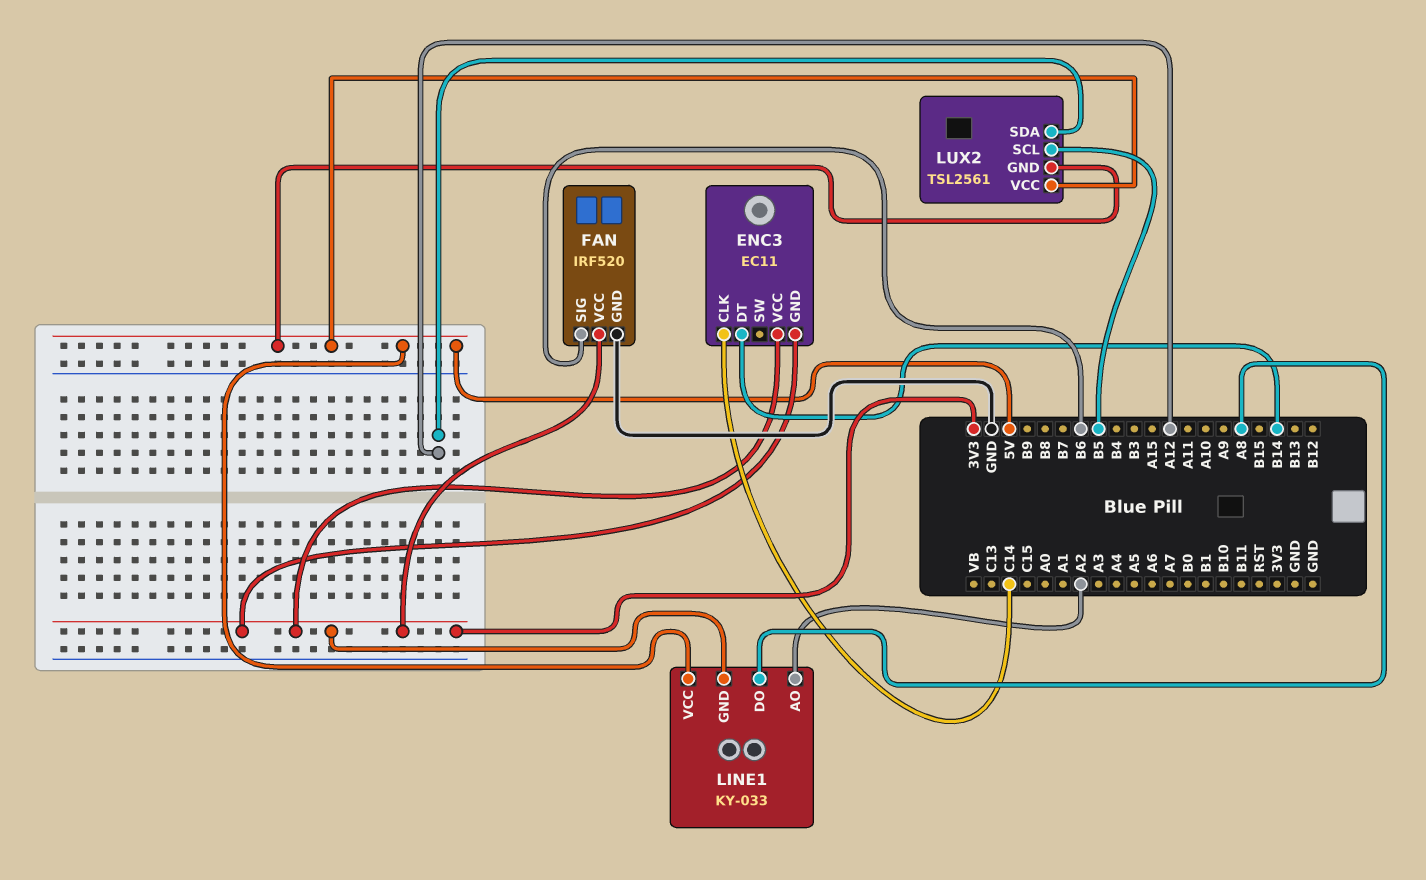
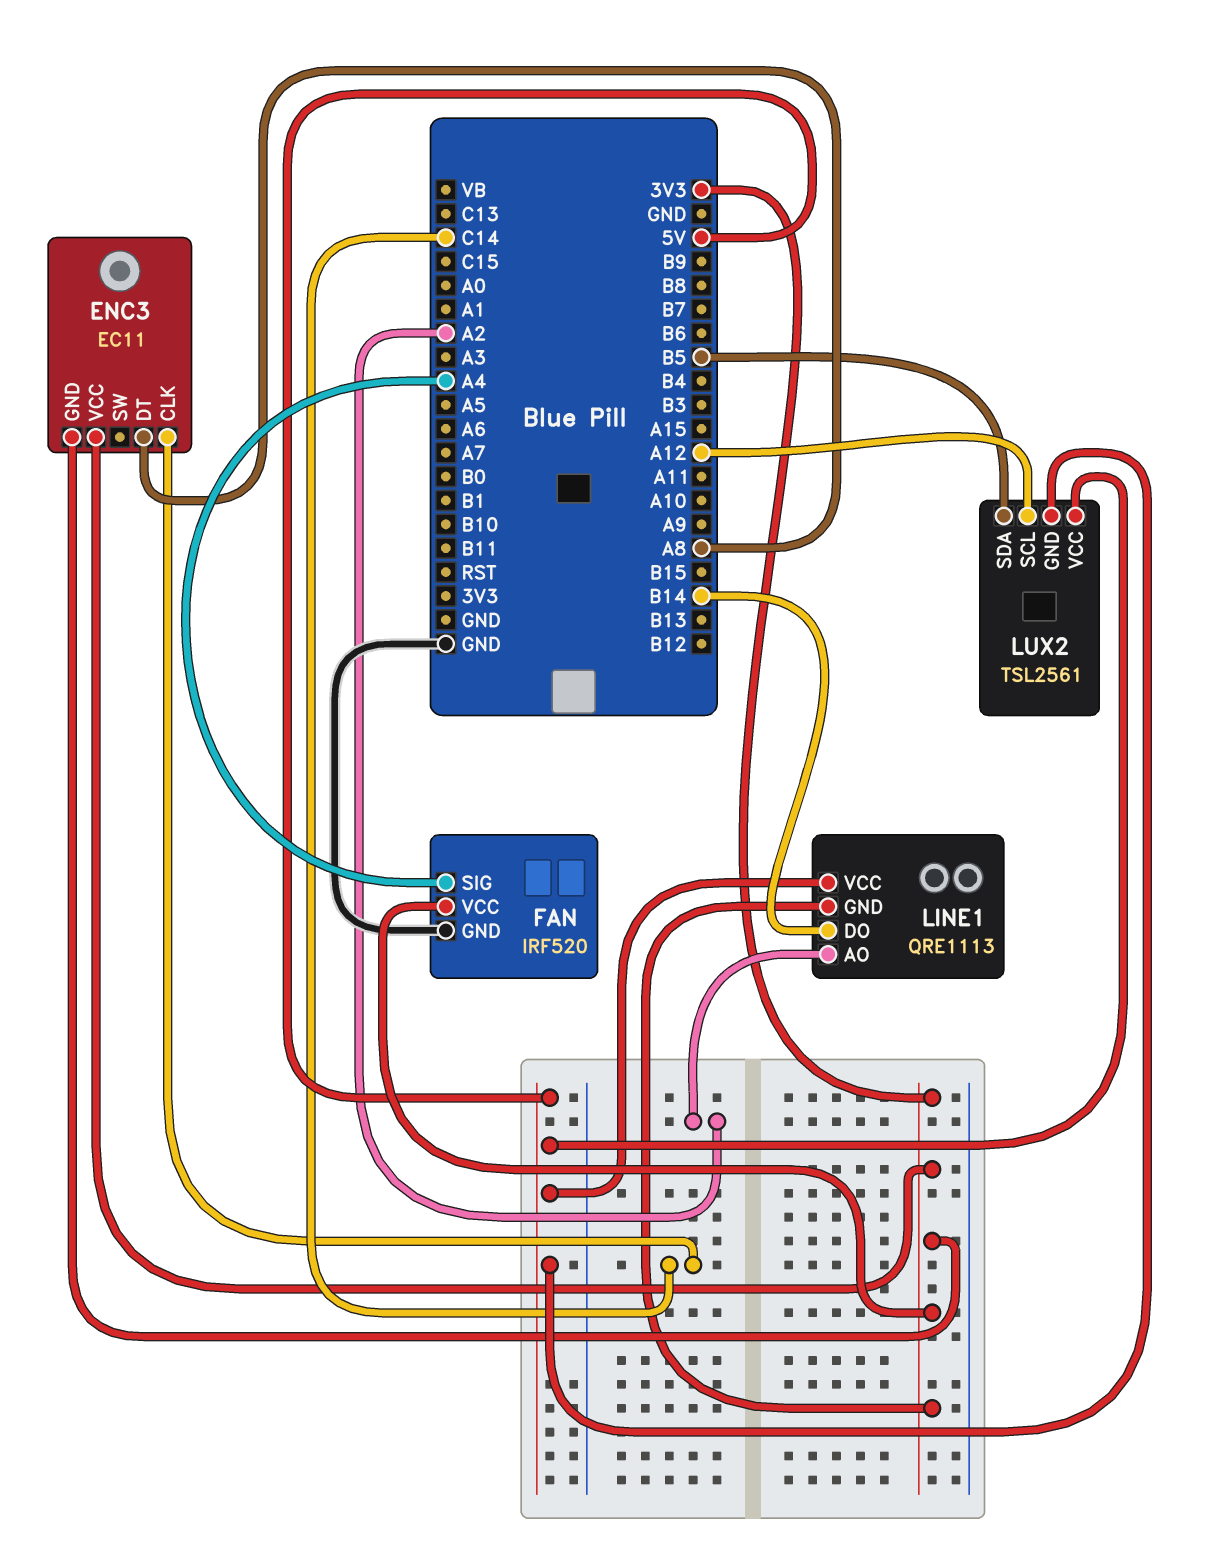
ENC3 pin DT: B14 -> A8
FAN pin SIG: B6 -> A4
LINE1: KY-033 -> QRE1113
LINE1 pin DO: A8 -> B14
LUX2 pin SCL: B5 -> A12
LUX2 pin SDA: A12 -> B5

